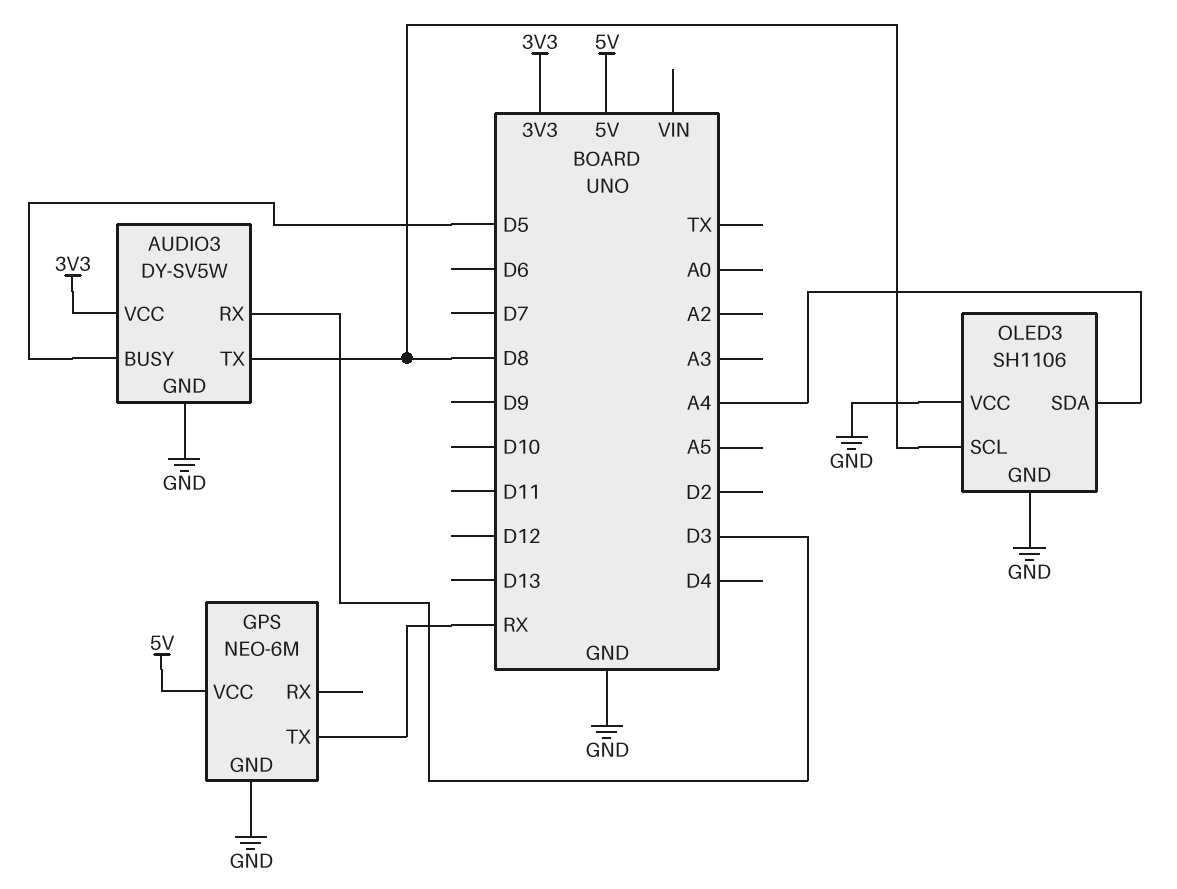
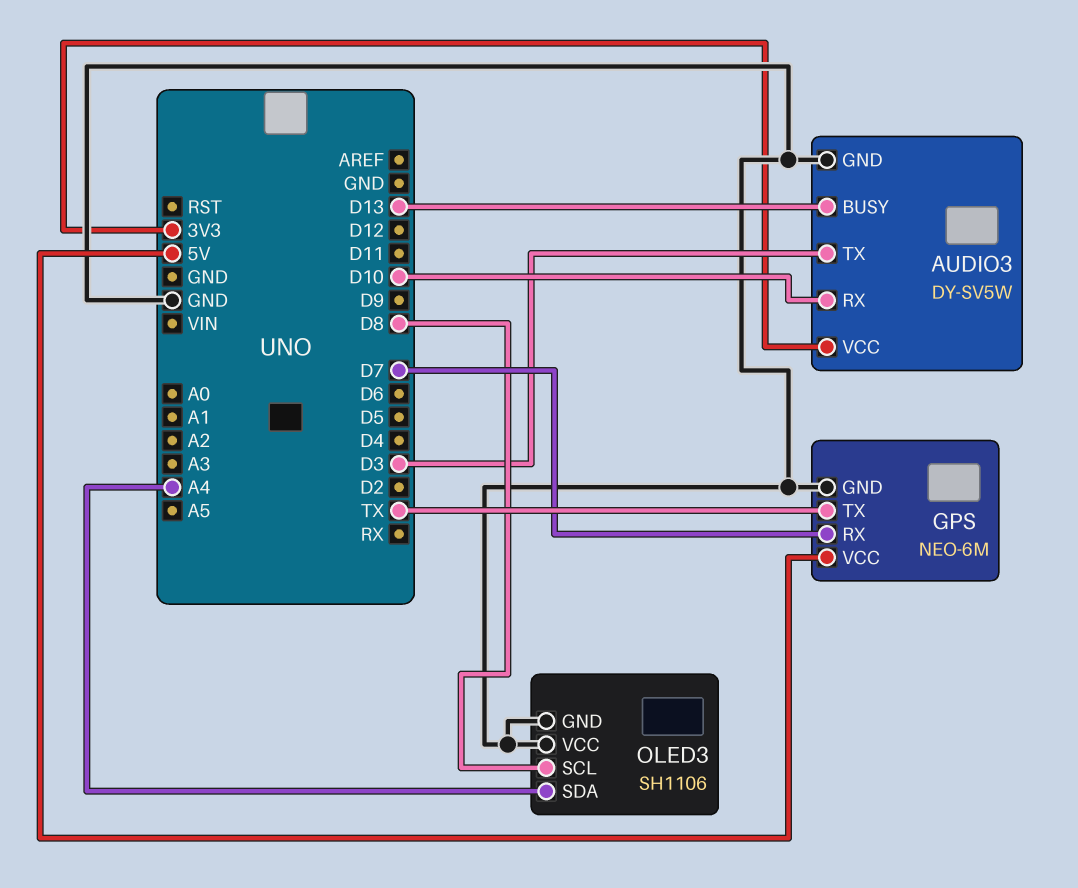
AUDIO3 pin BUSY: D5 -> D13
AUDIO3 pin RX: D3 -> D10
AUDIO3 pin TX: D8 -> D3
GPS pin RX: none -> D7
GPS pin TX: RX -> TX

